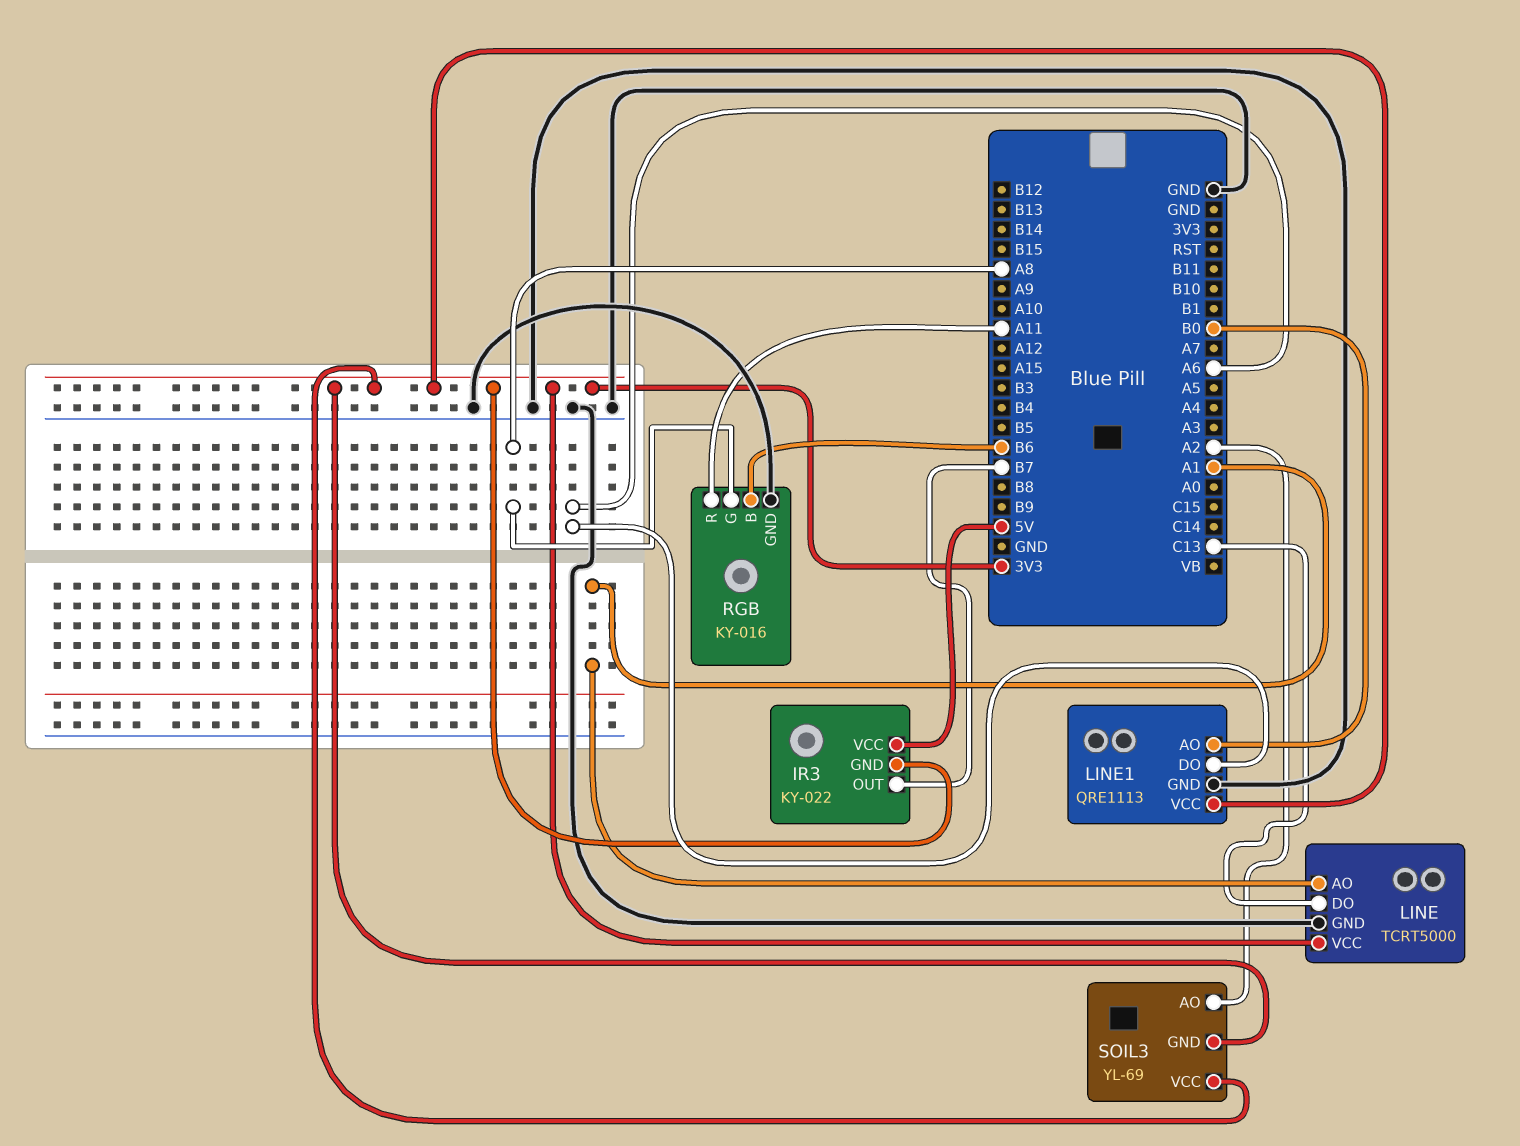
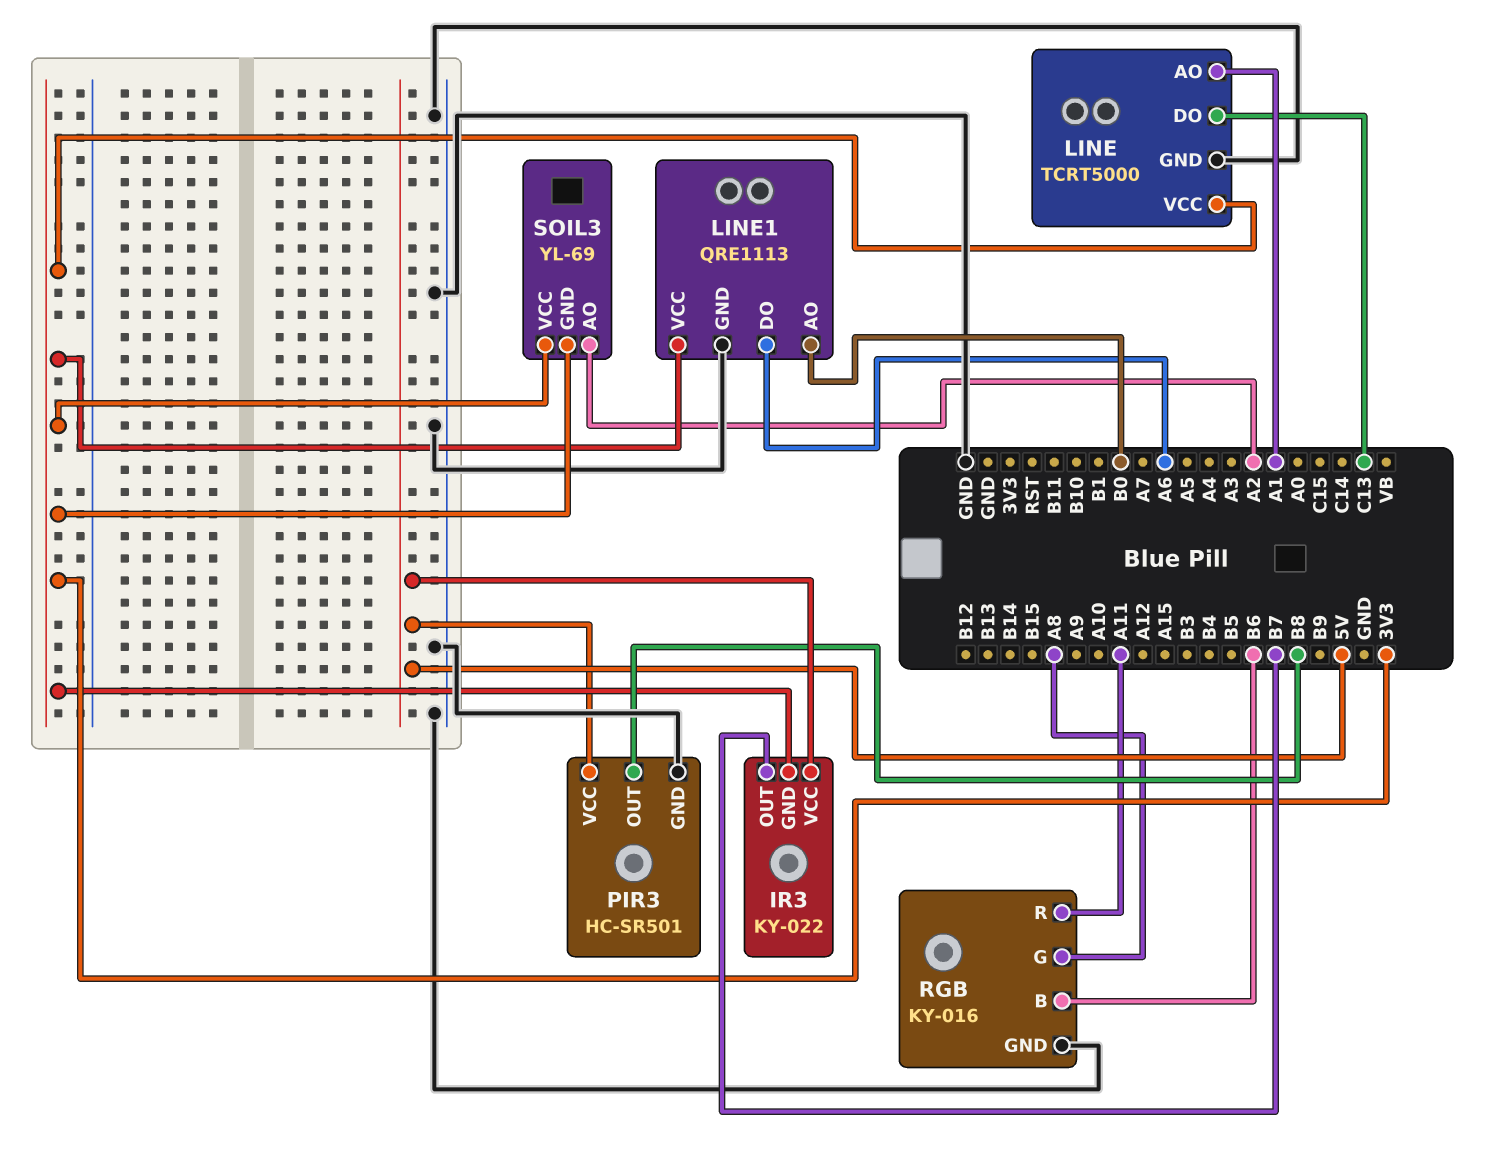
PIR3: none -> HC-SR501
PIR3 pin GND: none -> GND
PIR3 pin OUT: none -> B8
PIR3 pin VCC: none -> 5V

